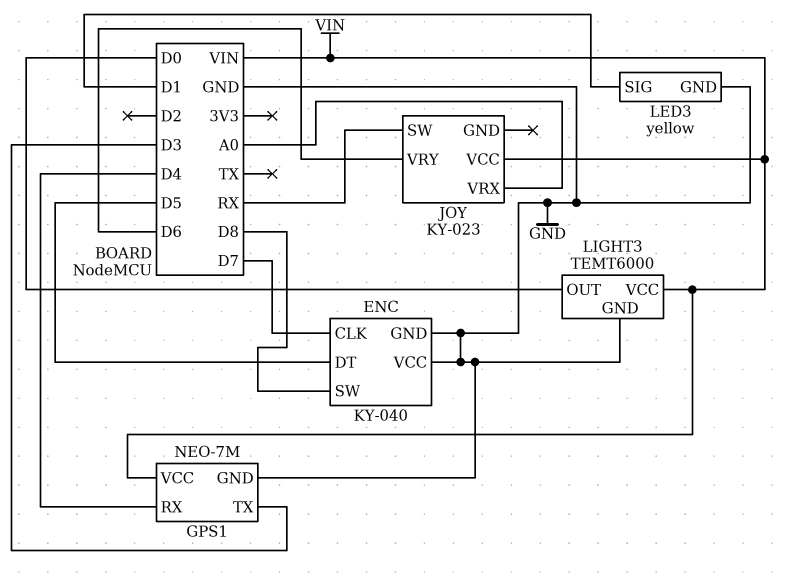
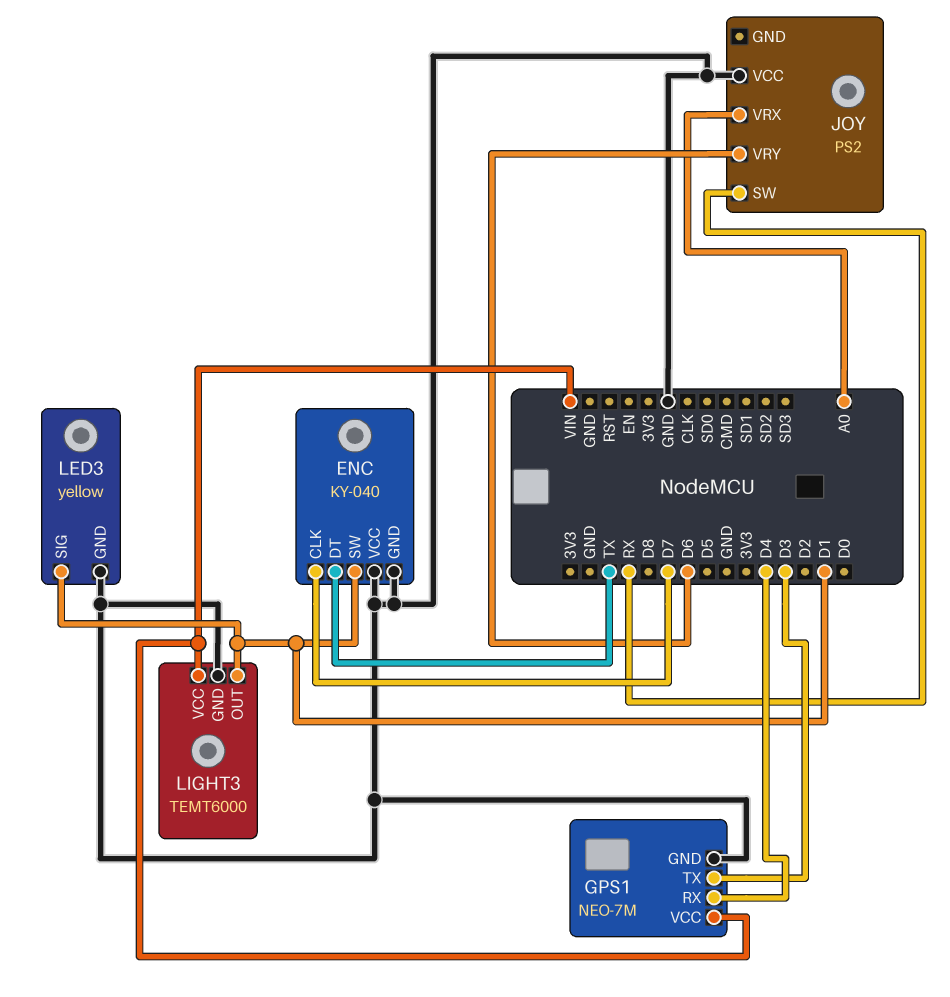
ENC pin DT: D5 -> TX
ENC pin SW: D8 -> D1
JOY: KY-023 -> PS2
JOY pin VCC: VIN -> GND
LIGHT3 pin OUT: D0 -> D1

